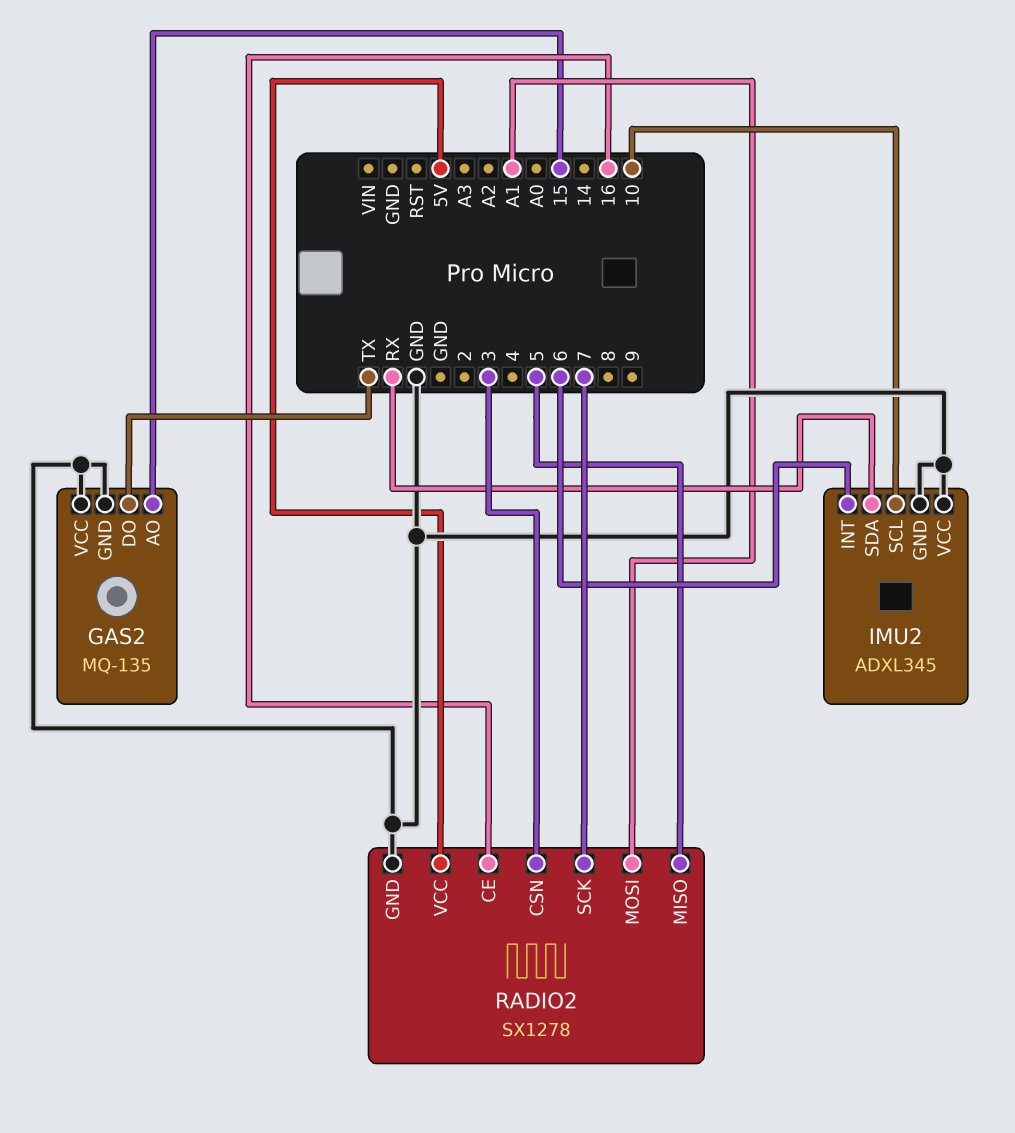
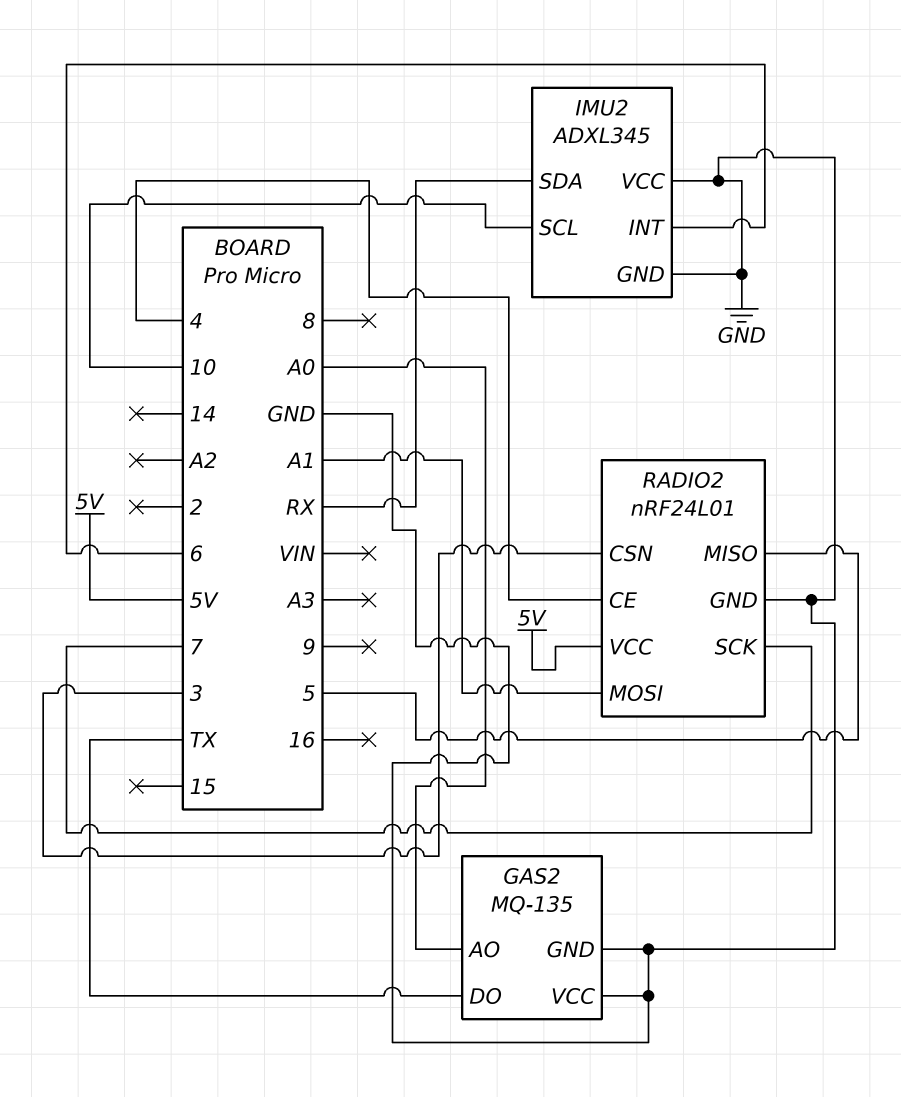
GAS2 pin AO: 15 -> A0
RADIO2: SX1278 -> nRF24L01
RADIO2 pin CE: 16 -> 4

